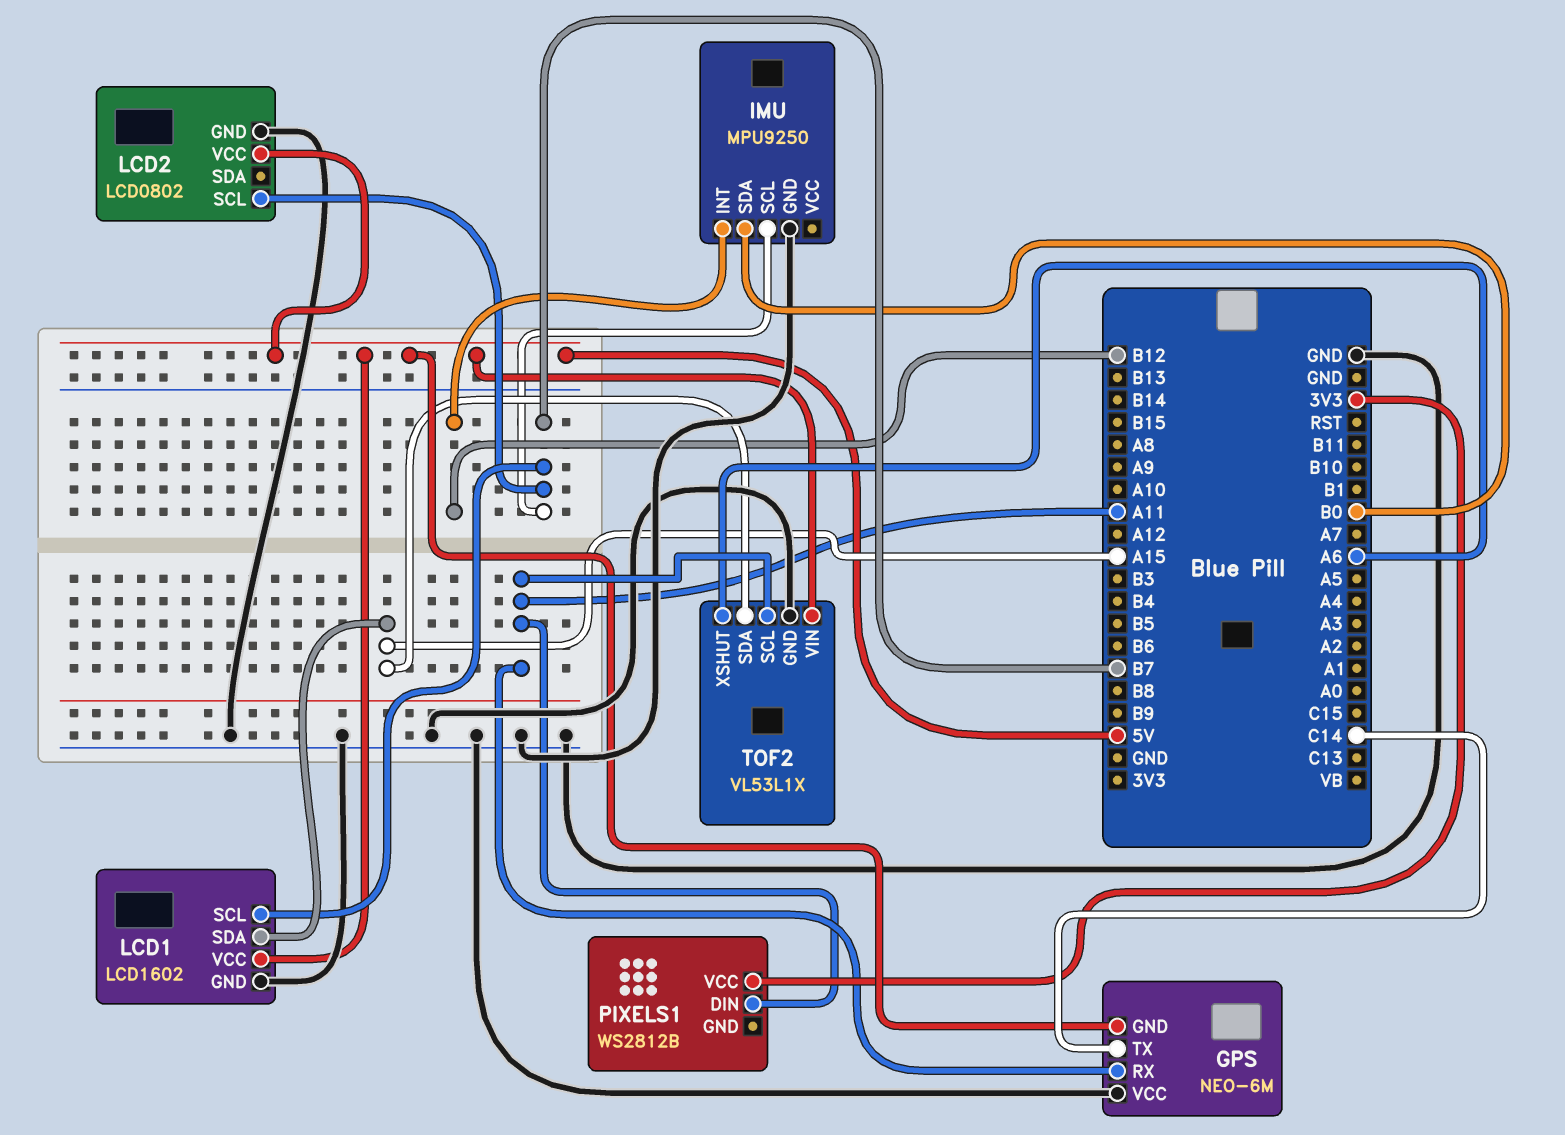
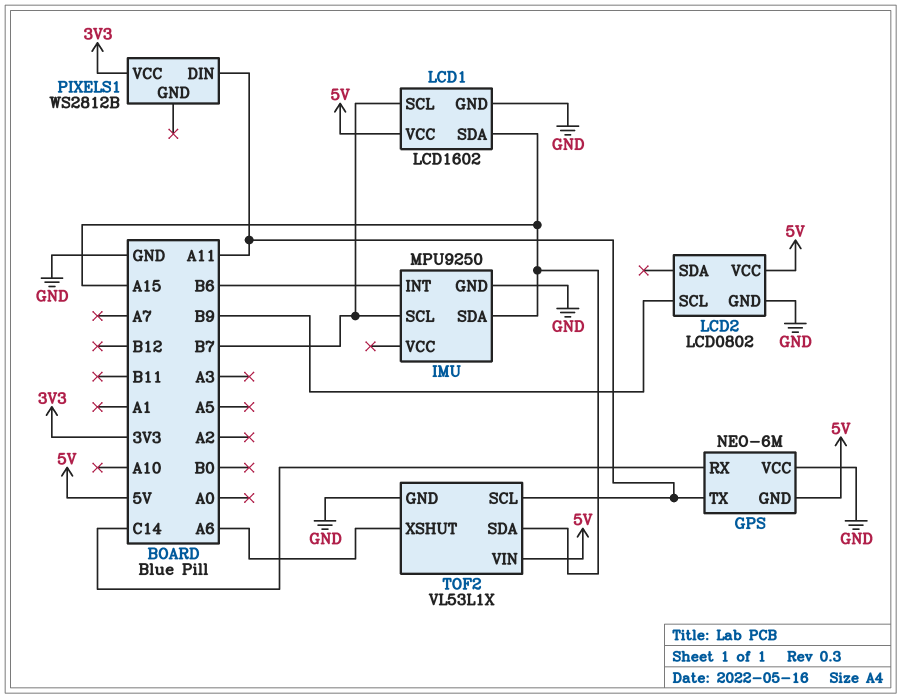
GPS pin RX: A11 -> C14
GPS pin TX: C14 -> A11
IMU pin INT: B12 -> B6
IMU pin SDA: B0 -> A15
LCD2 pin SCL: B7 -> B9

